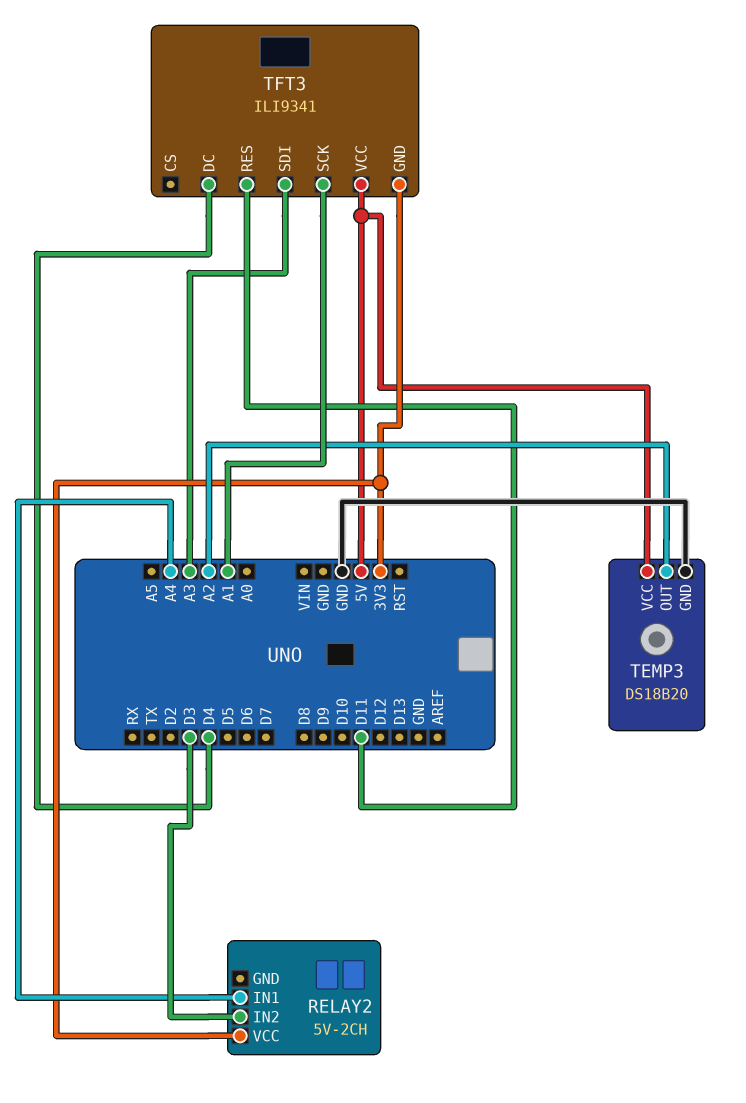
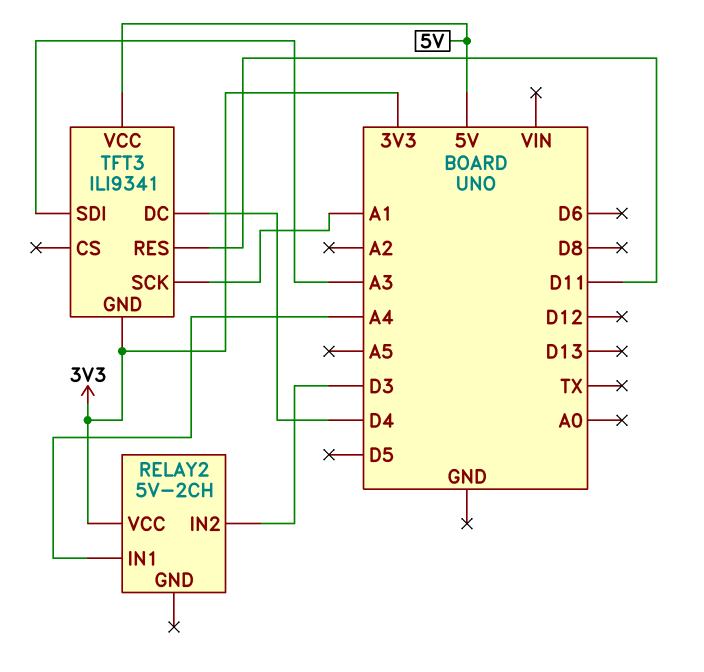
TEMP3: DS18B20 -> none
TEMP3 pin GND: GND -> none
TEMP3 pin OUT: A2 -> none
TEMP3 pin VCC: 5V -> none

